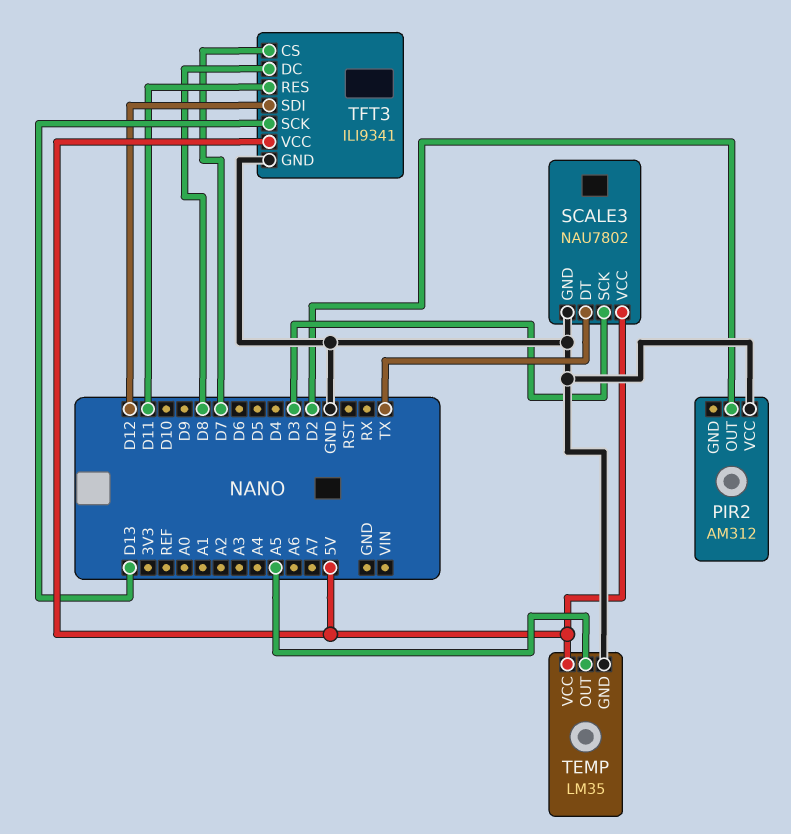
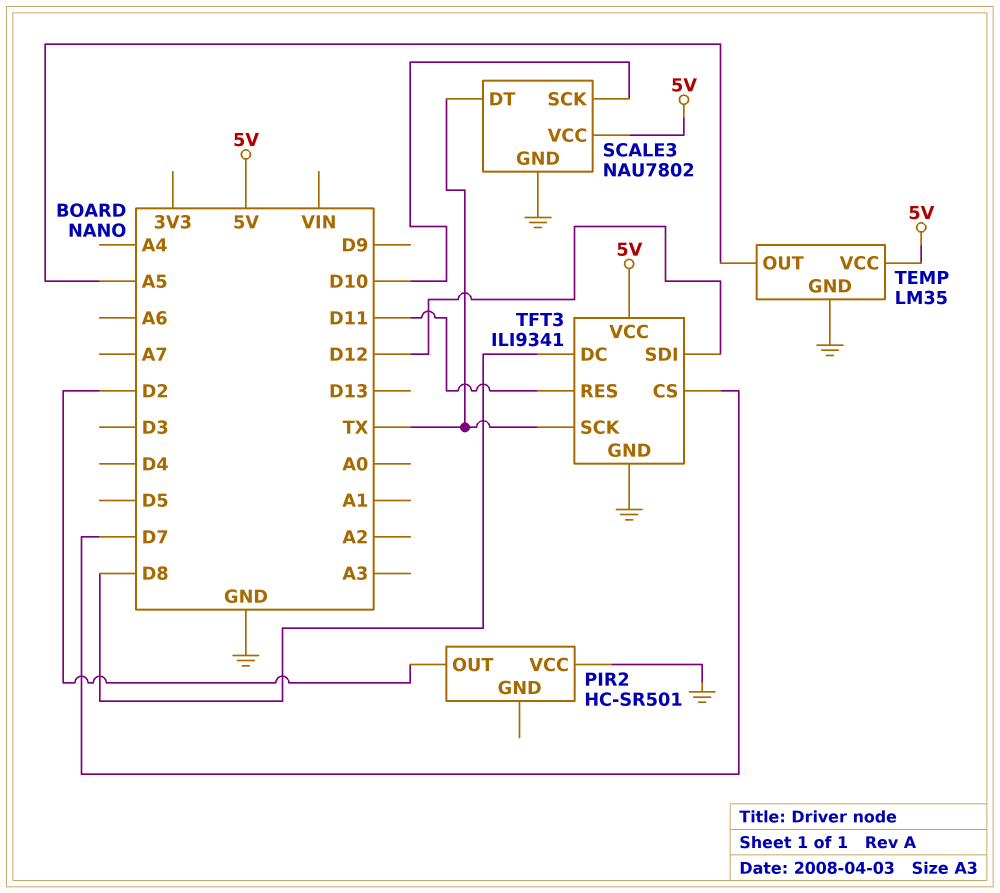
PIR2: AM312 -> HC-SR501
SCALE3 pin SCK: D3 -> D10
TFT3 pin SCK: D13 -> TX

